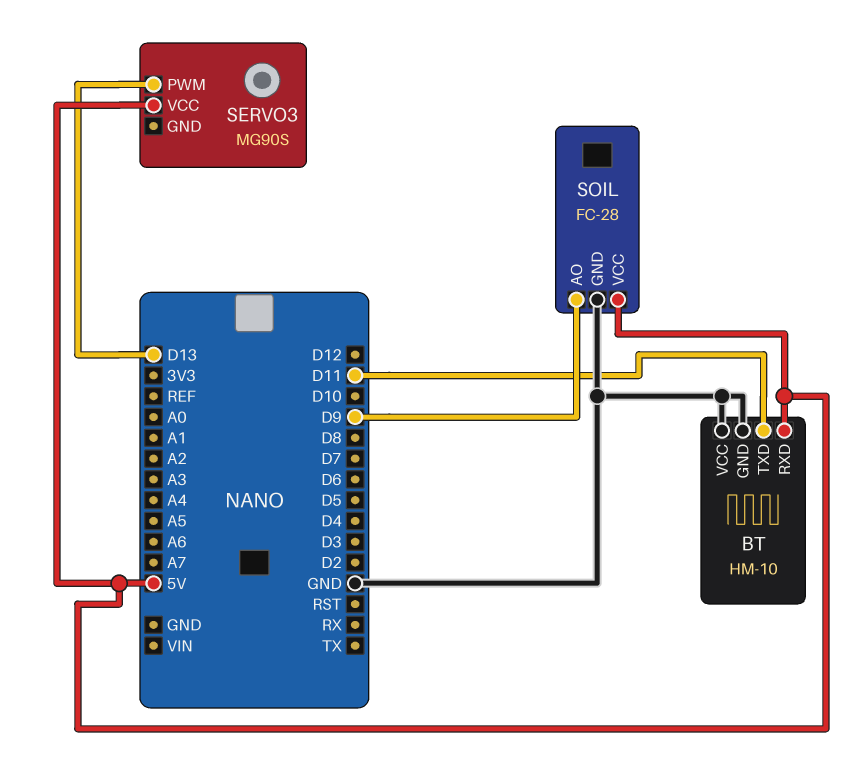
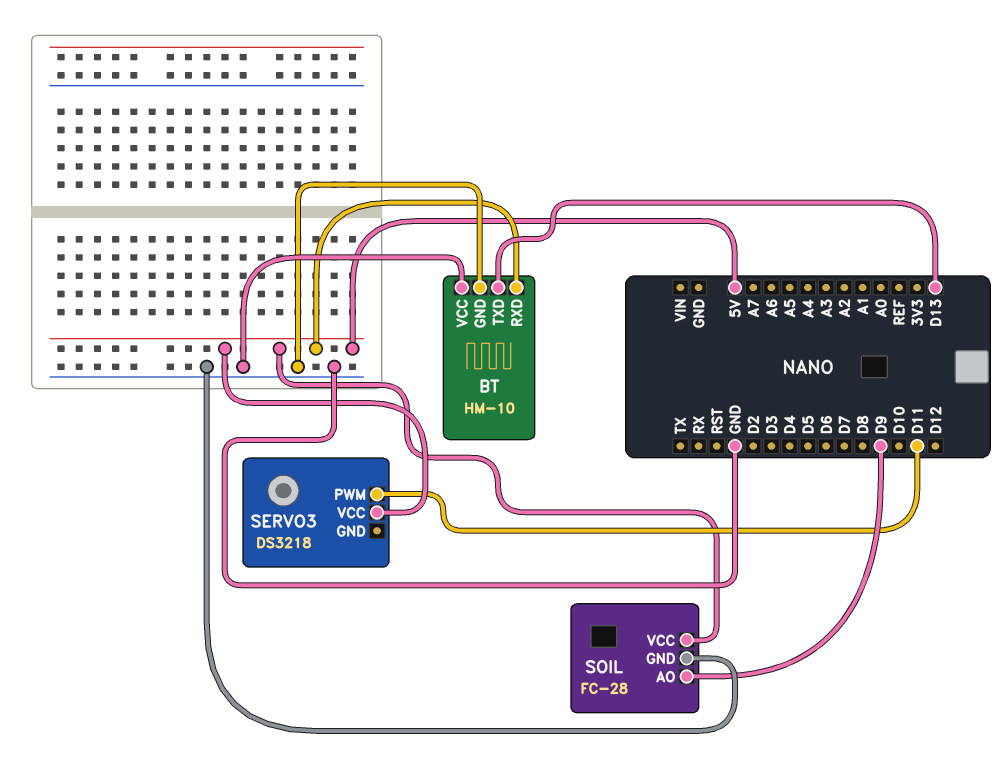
BT pin TXD: D11 -> D13
SERVO3: MG90S -> DS3218
SERVO3 pin PWM: D13 -> D11

